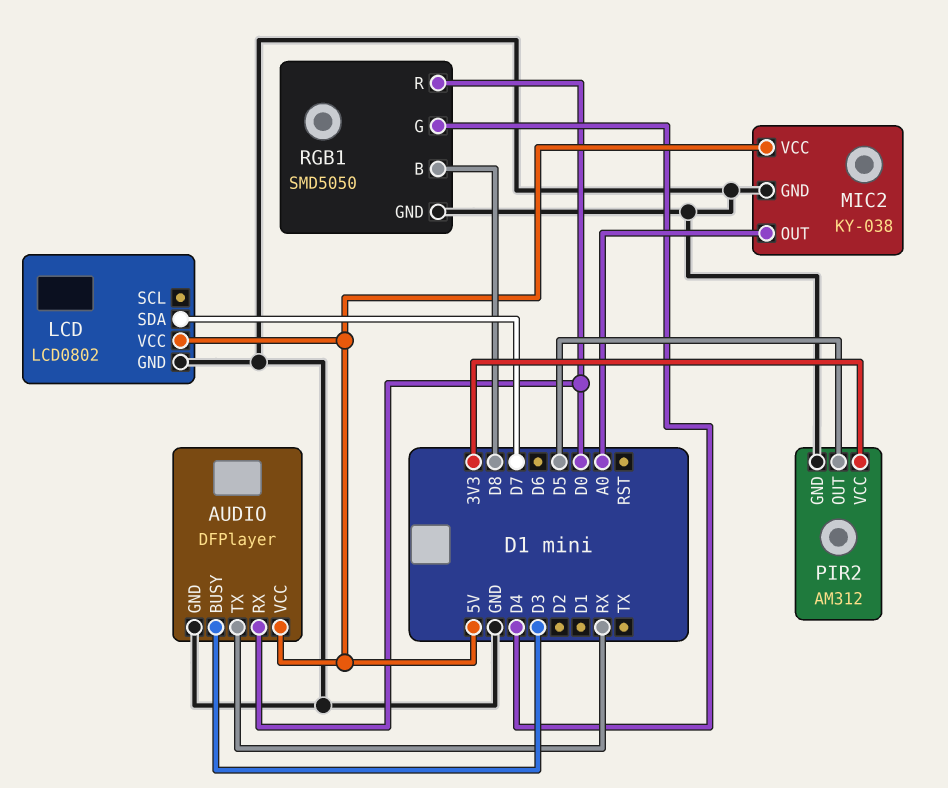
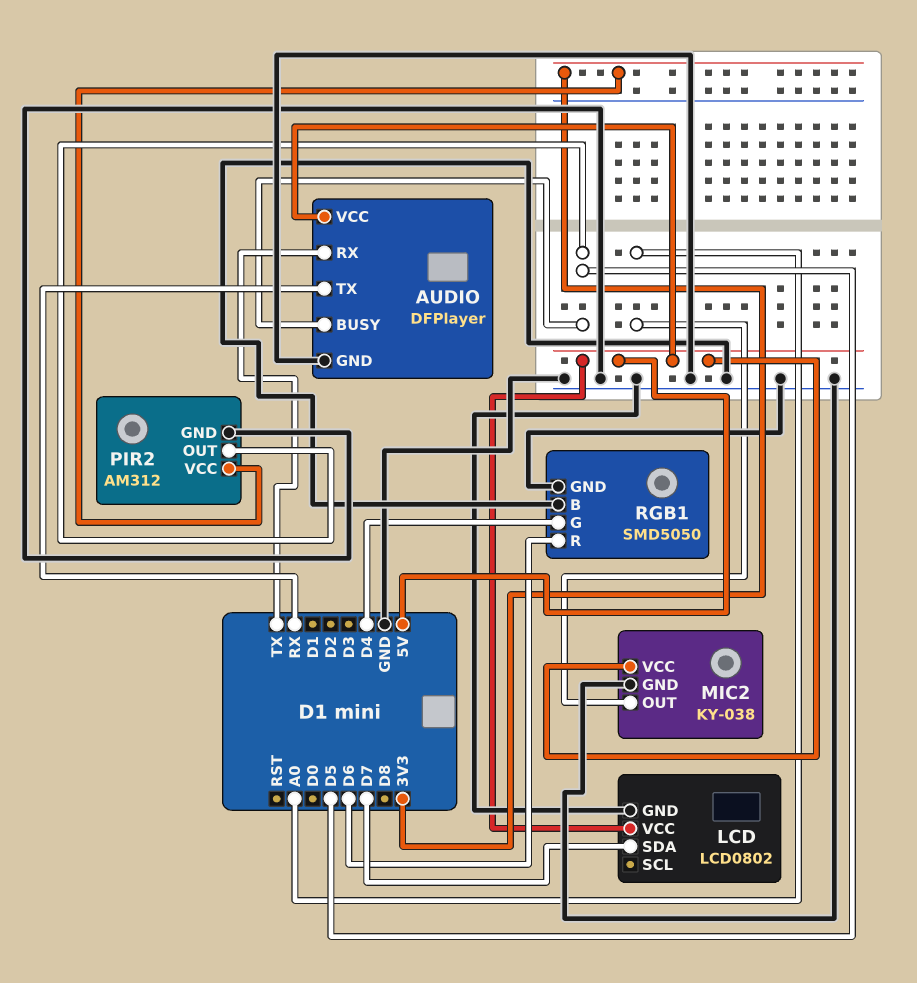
AUDIO pin BUSY: D3 -> D5
AUDIO pin RX: D0 -> TX
RGB1 pin B: D8 -> GND
RGB1 pin R: D0 -> D6

